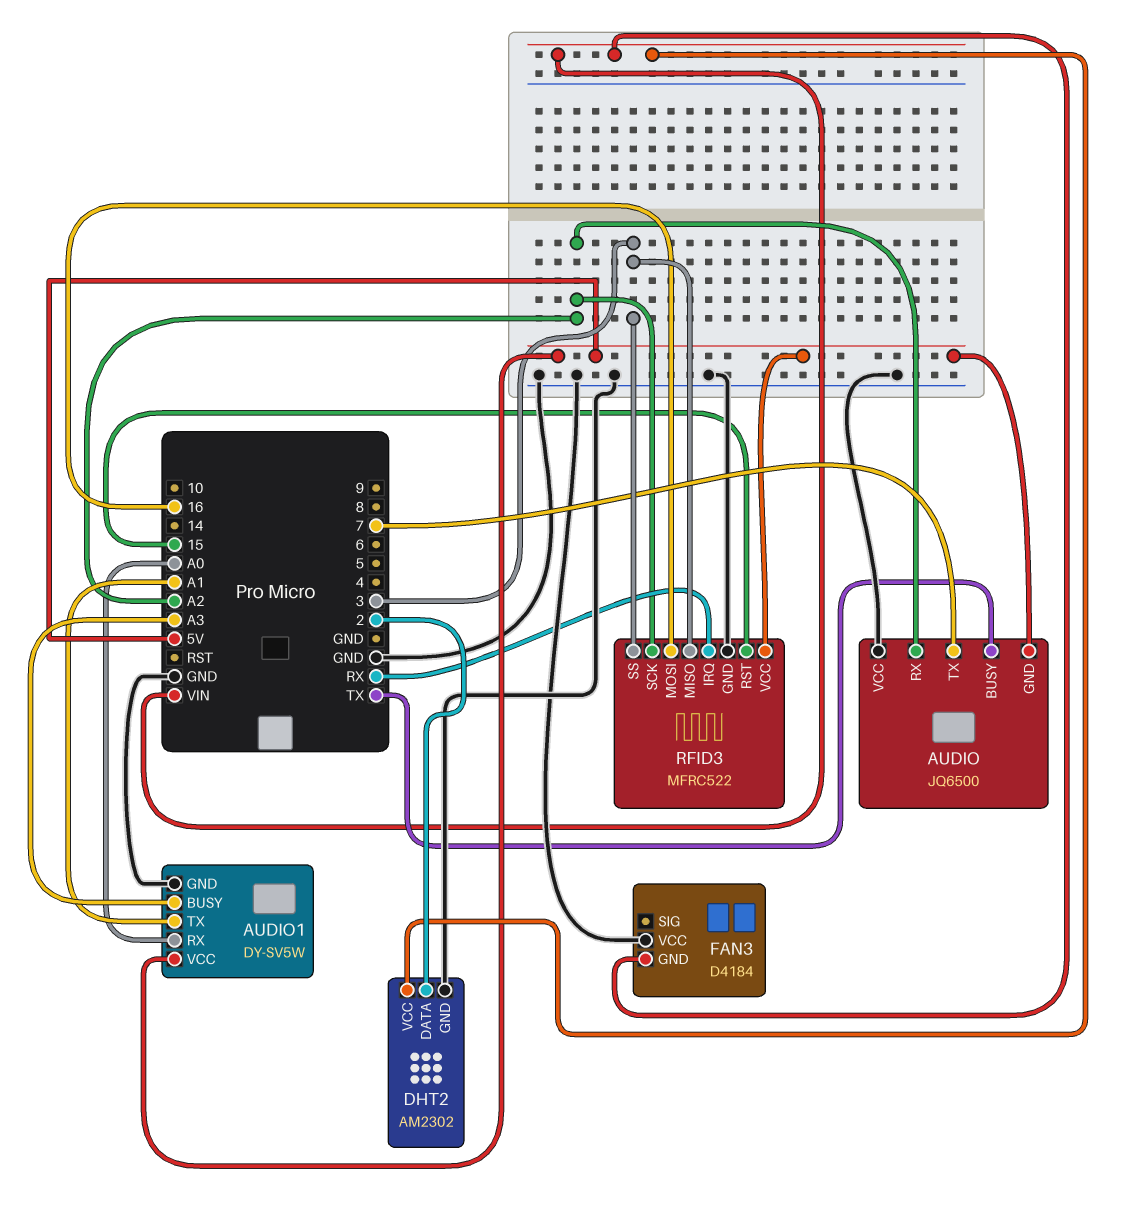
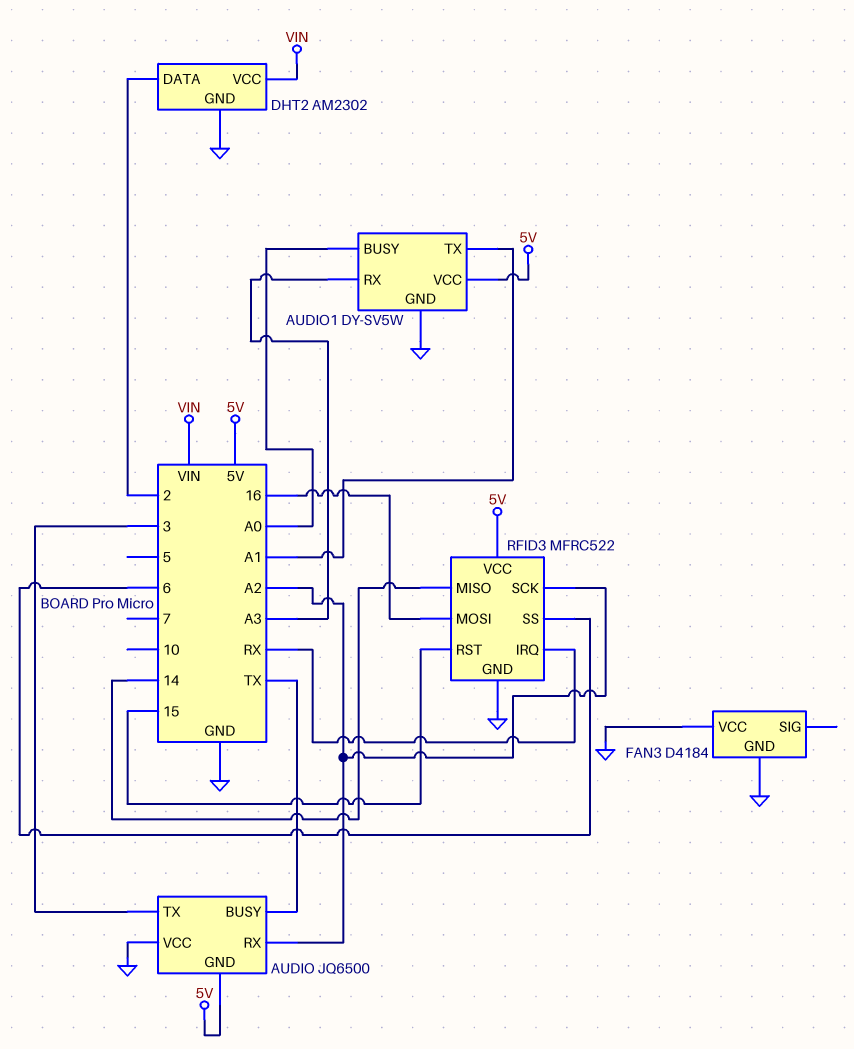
AUDIO pin TX: 7 -> 3
AUDIO1 pin BUSY: A3 -> A0
AUDIO1 pin RX: A0 -> A3
FAN3 pin GND: VIN -> GND
RFID3 pin MISO: 3 -> 14
RFID3 pin SS: 3 -> 6

